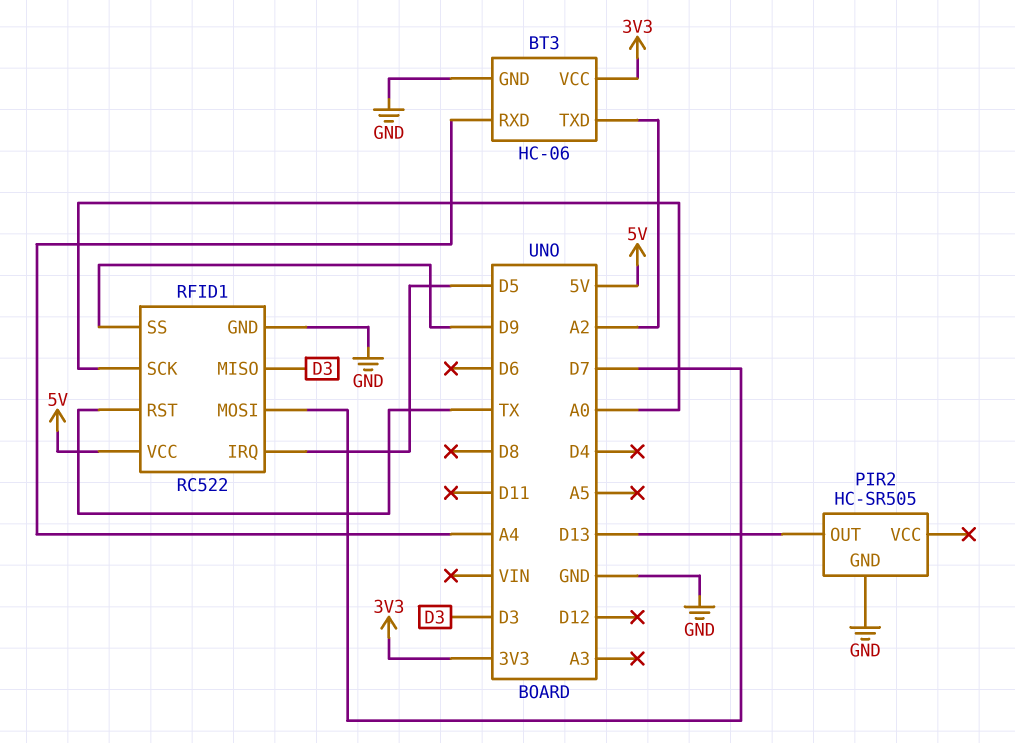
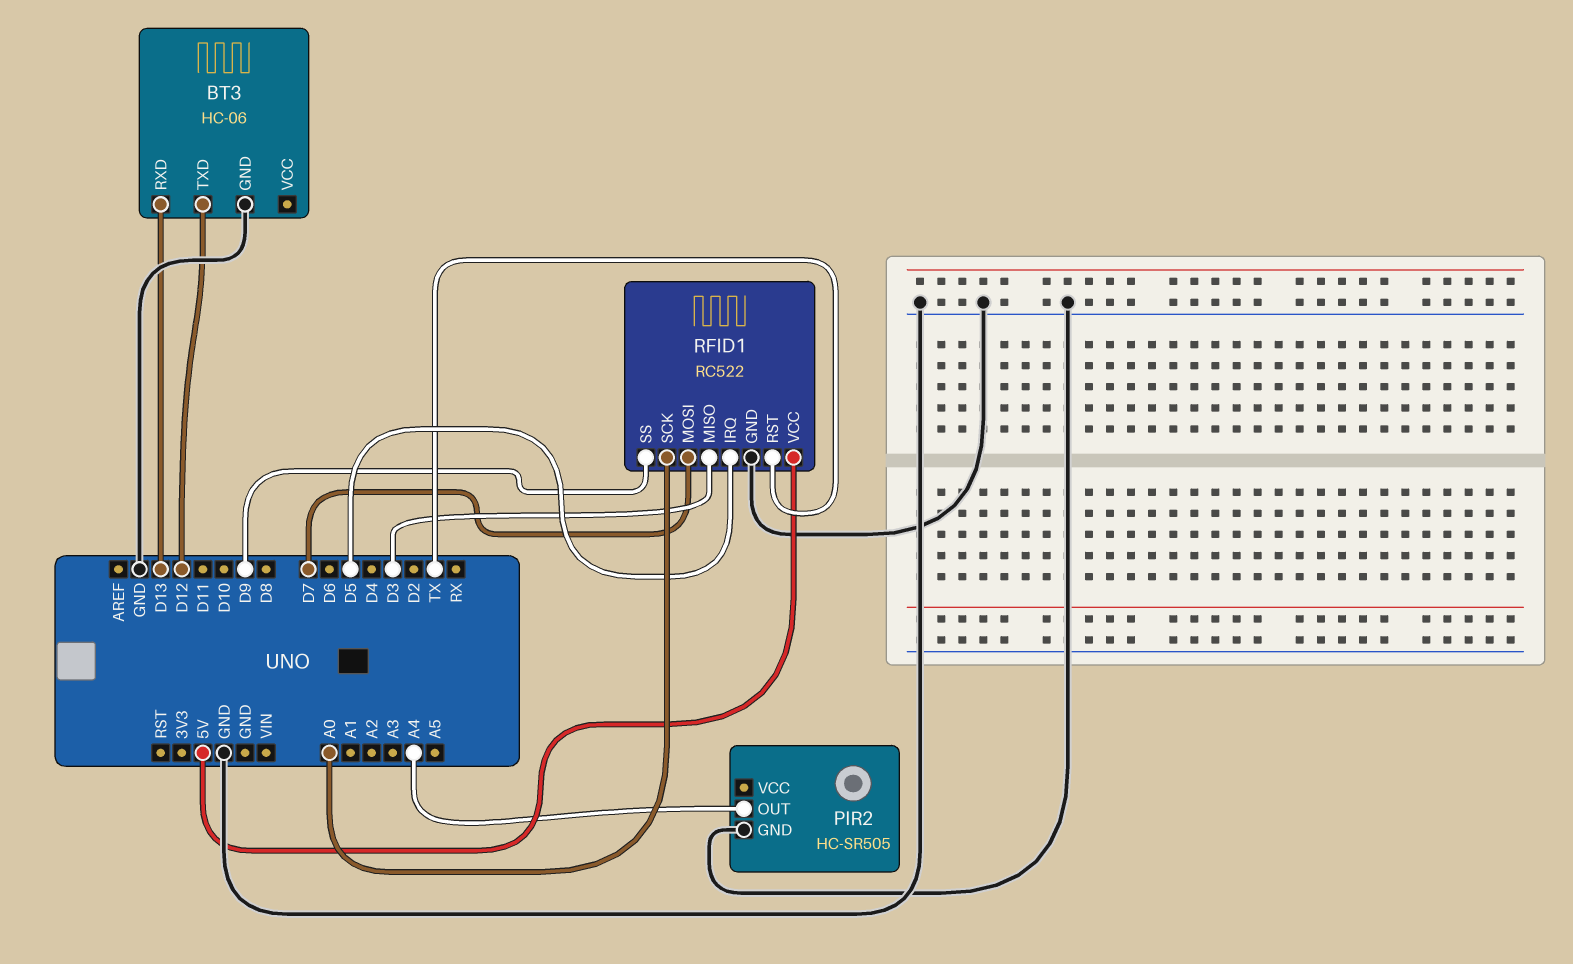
BT3 pin RXD: A4 -> D13
BT3 pin TXD: A2 -> D12
BT3 pin VCC: 3V3 -> none
PIR2 pin OUT: D13 -> A4

